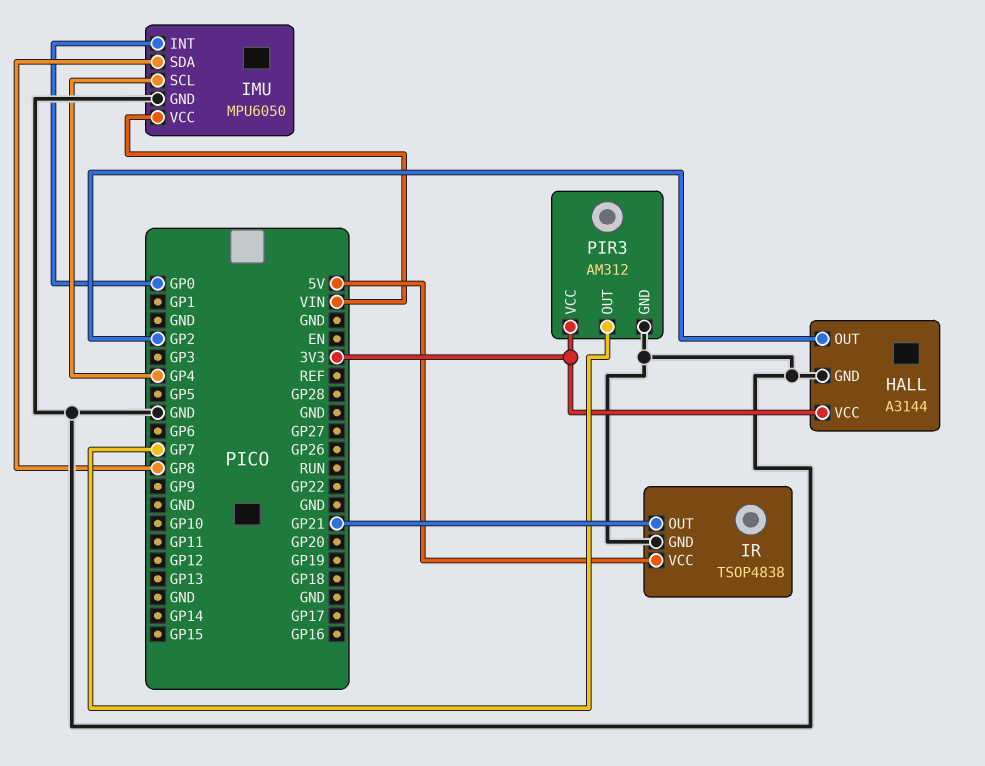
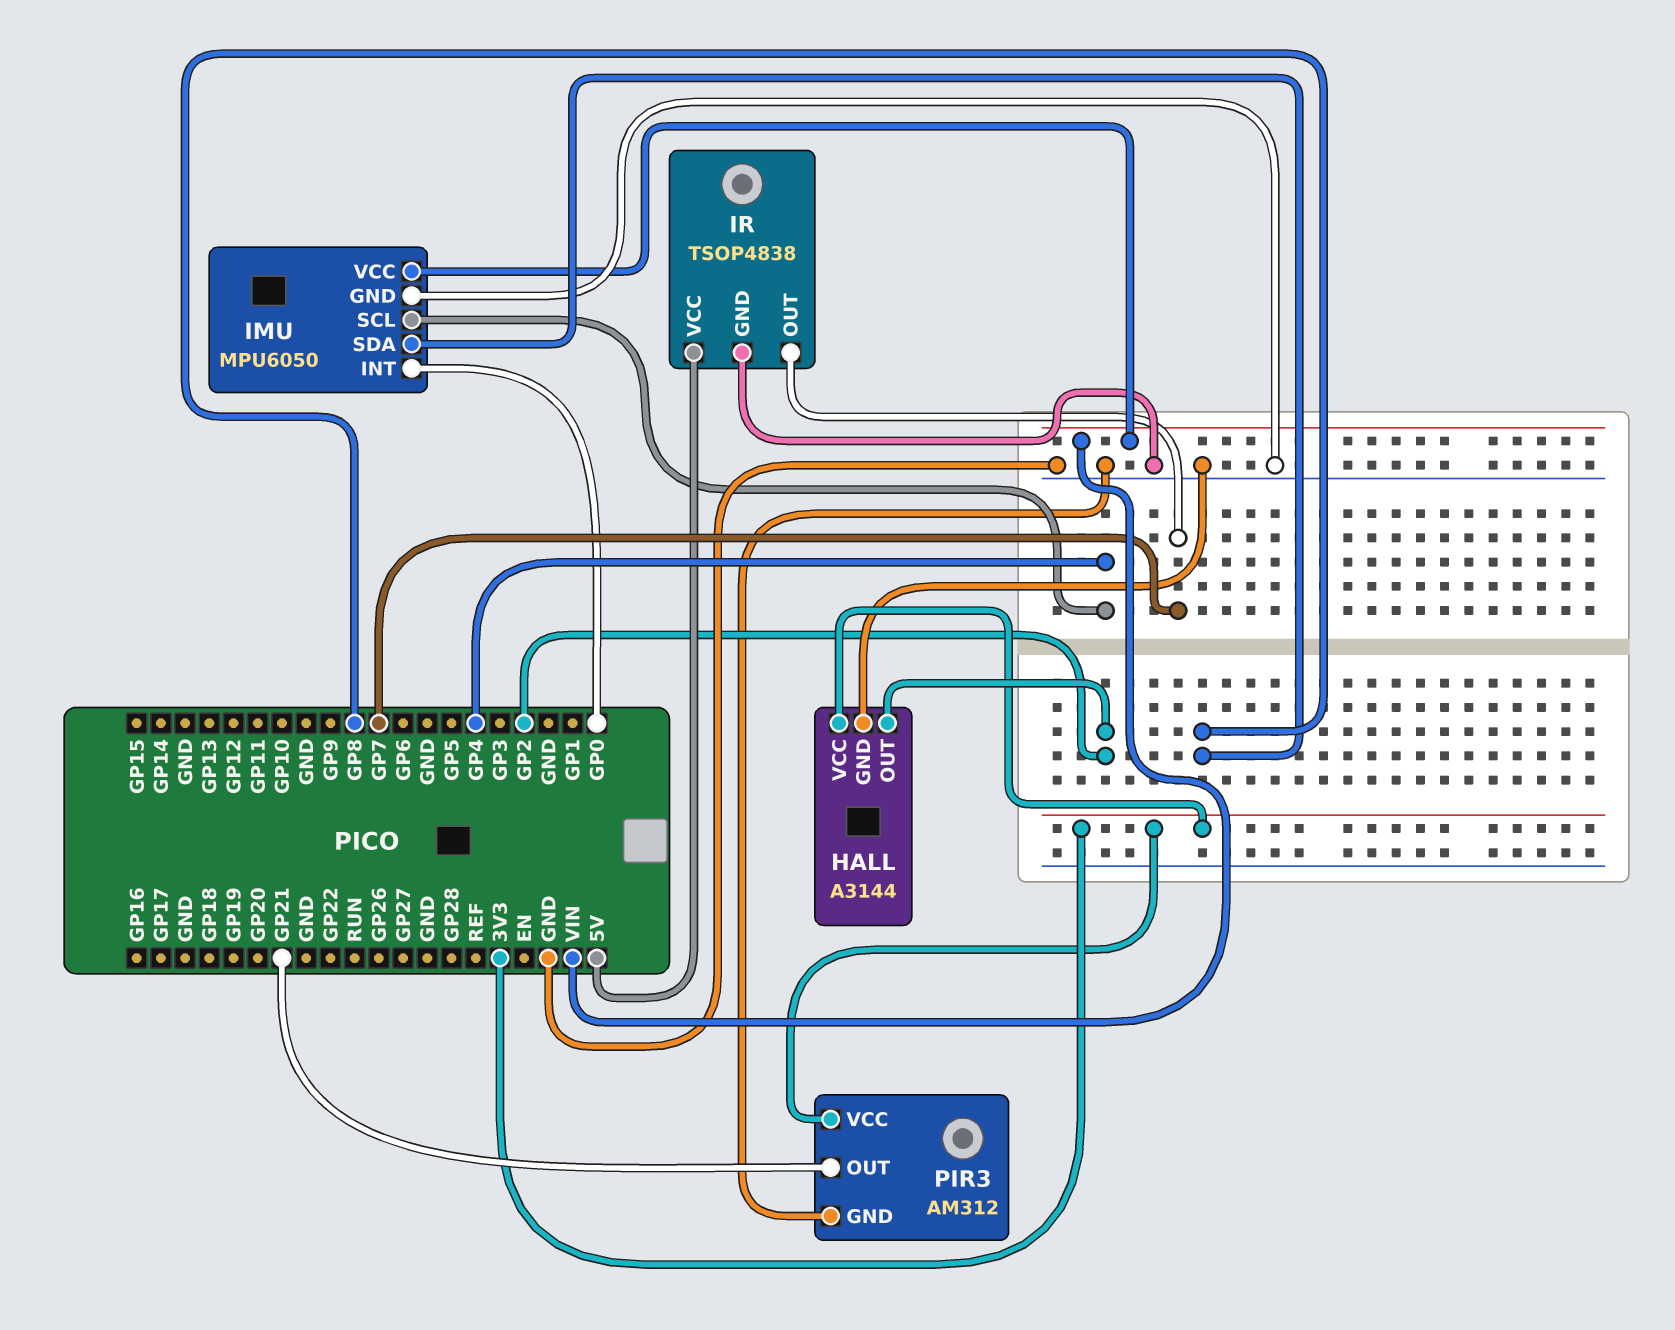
IR pin OUT: GP21 -> GP7
PIR3 pin OUT: GP7 -> GP21

